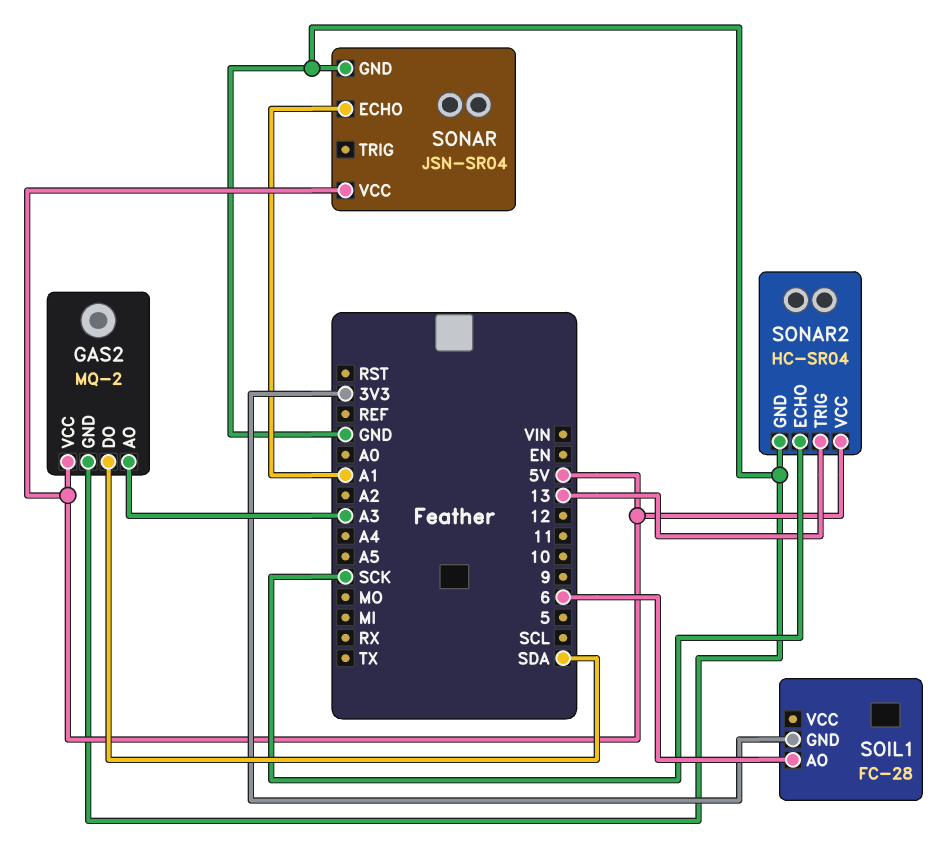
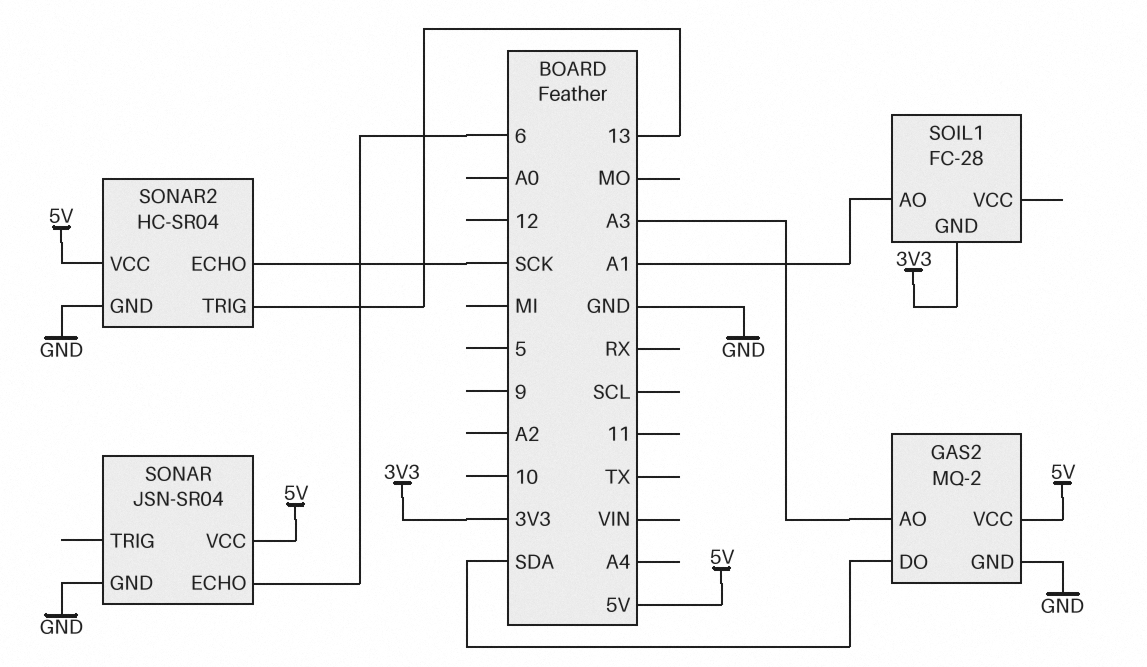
SOIL1 pin AO: 6 -> A1
SONAR pin ECHO: A1 -> 6

